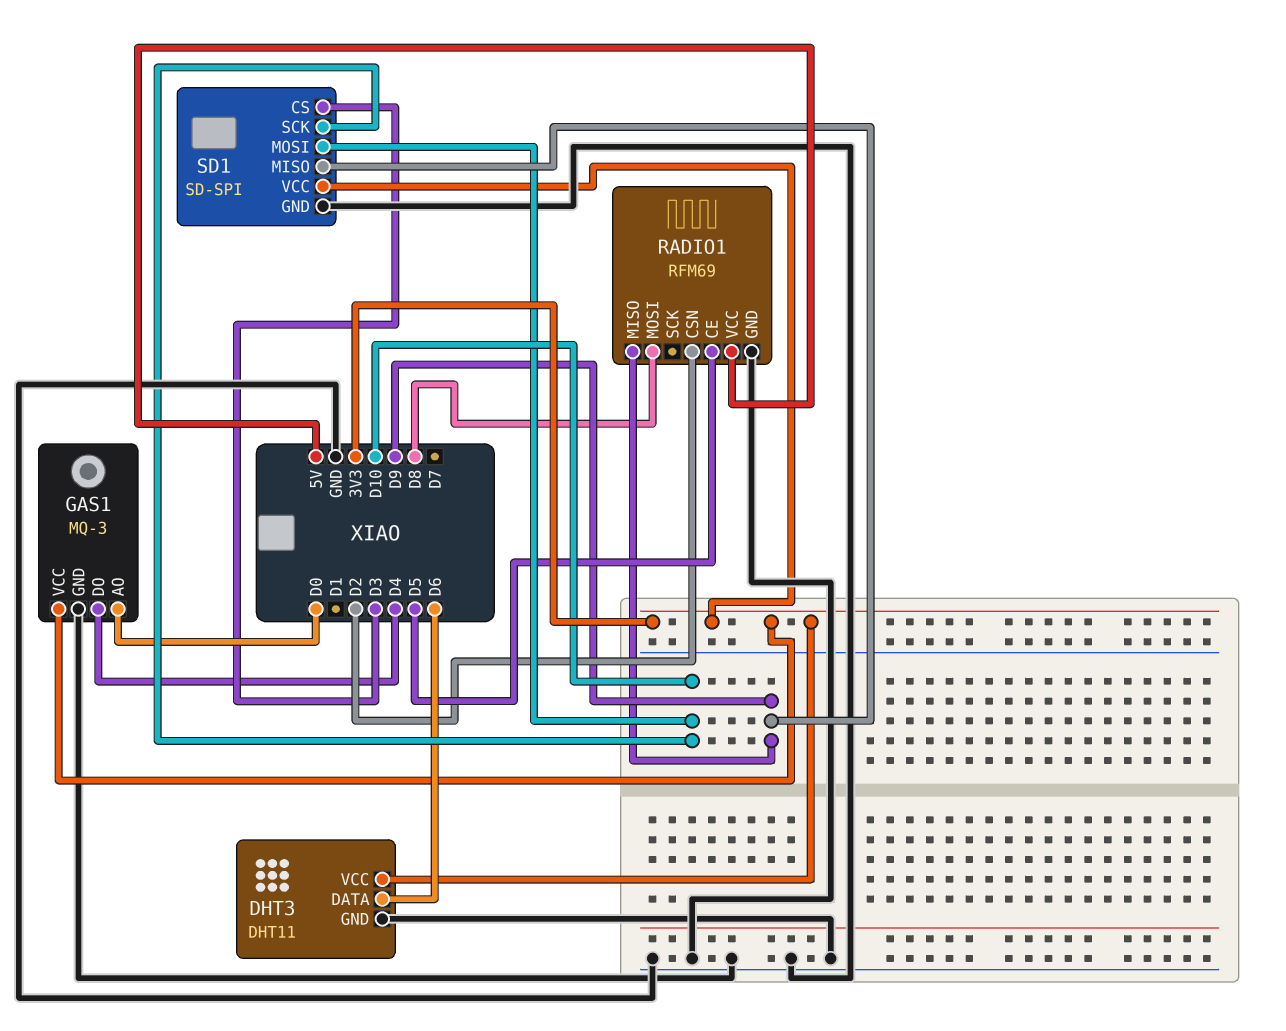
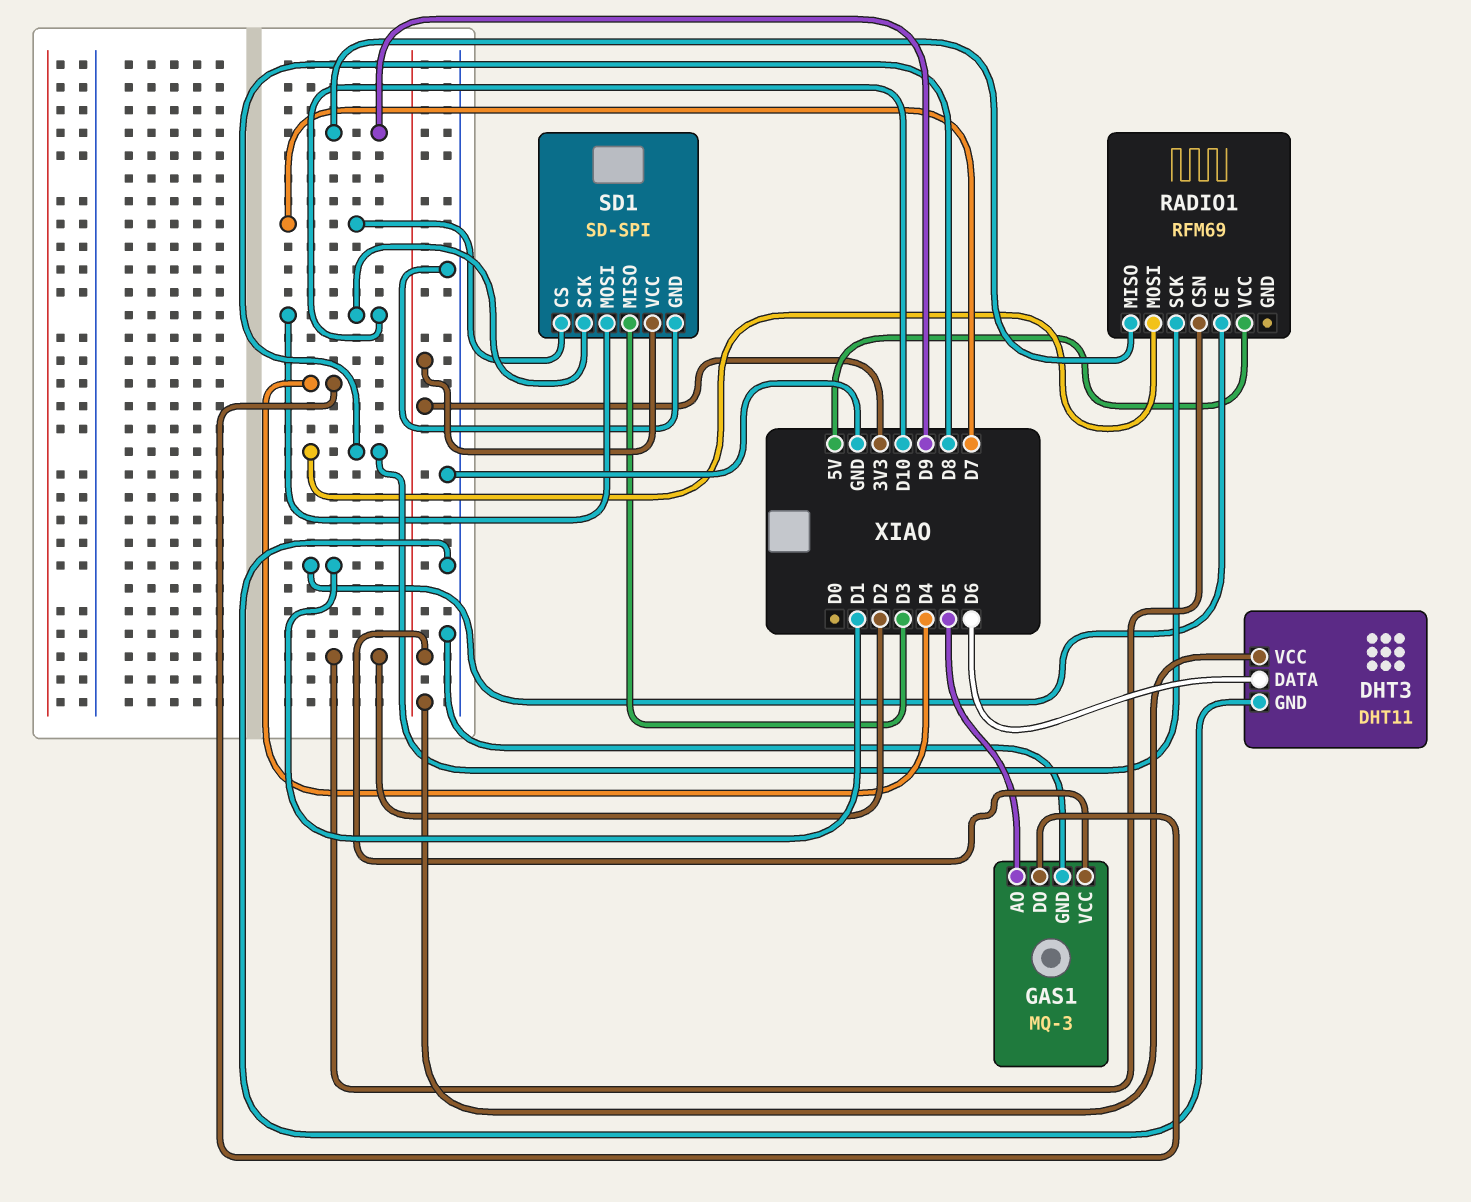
GAS1 pin AO: D0 -> D5
RADIO1 pin CE: D5 -> D1
RADIO1 pin GND: GND -> none
RADIO1 pin SCK: none -> D8
SD1 pin CS: D3 -> D7
SD1 pin MISO: D9 -> D3

